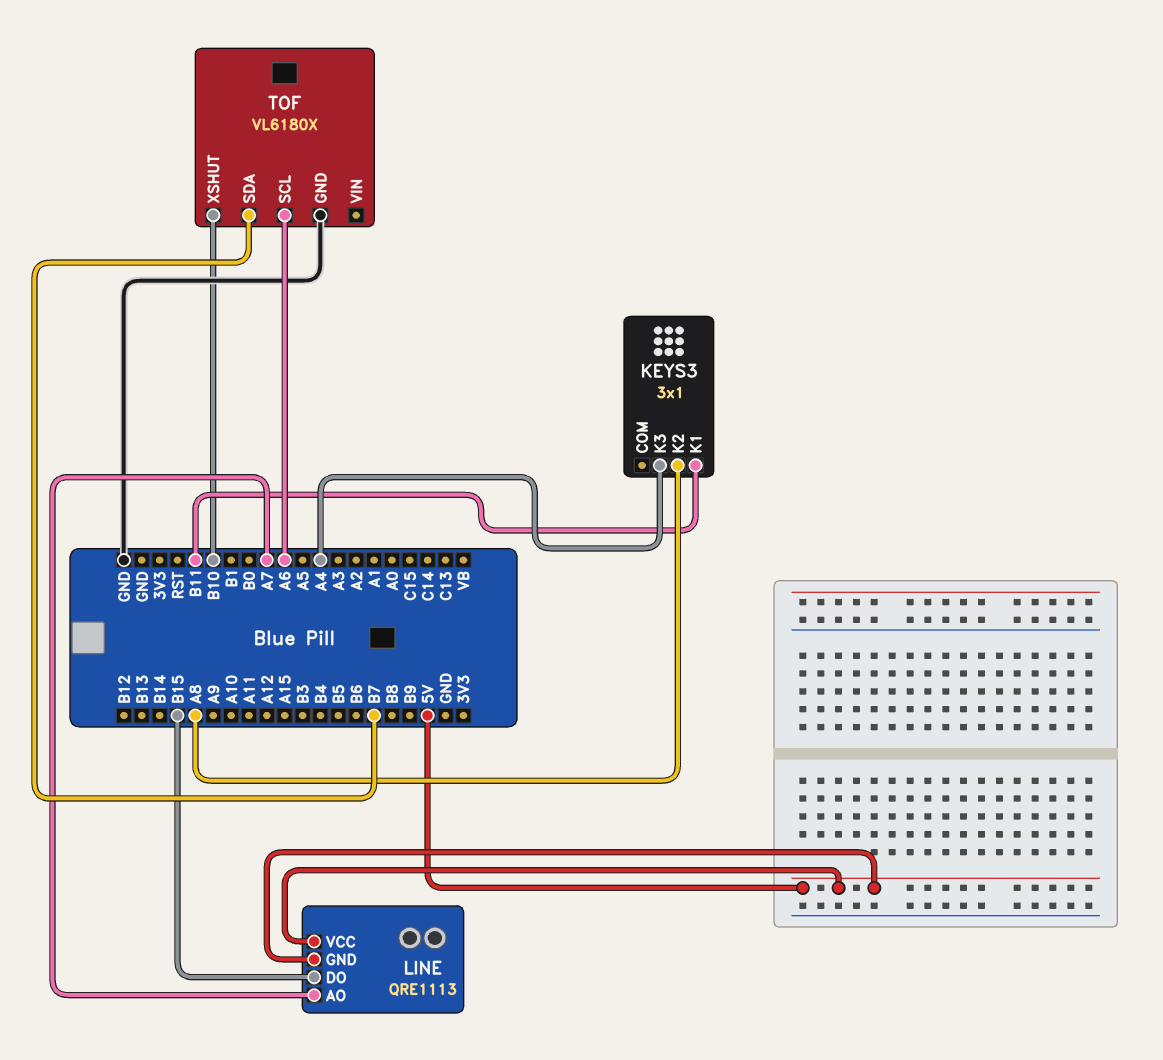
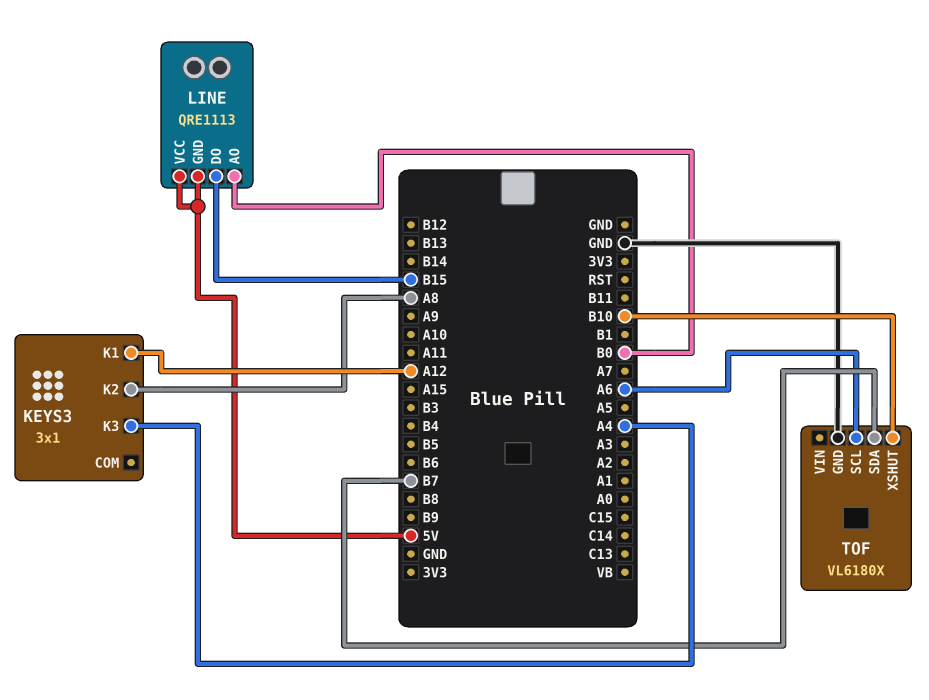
KEYS3 pin K1: B11 -> A12
LINE pin AO: A7 -> B0

